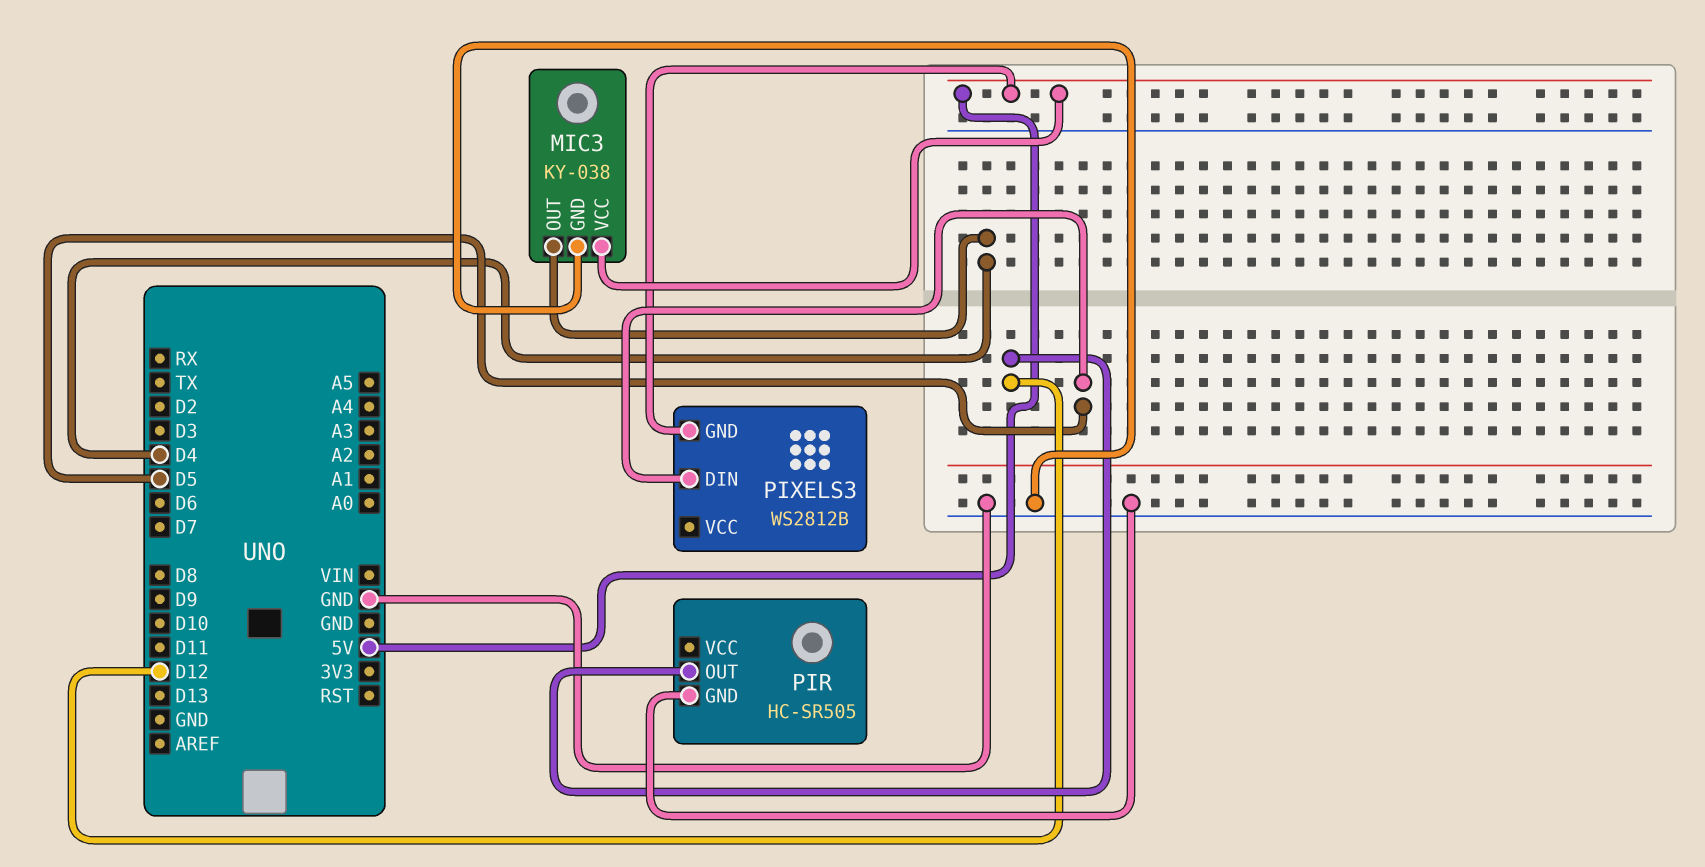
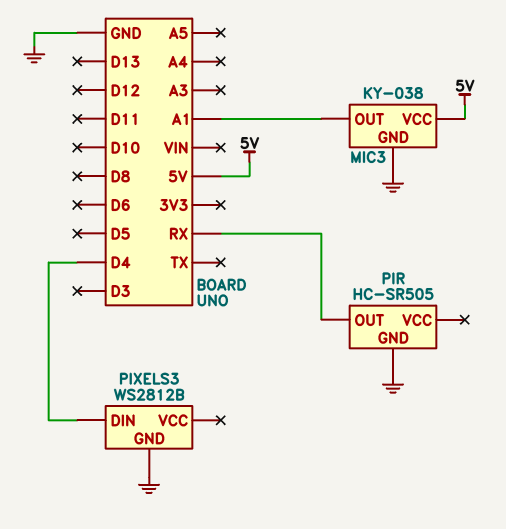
MIC3 pin OUT: D4 -> A1
PIR pin OUT: D12 -> RX
PIXELS3 pin DIN: D5 -> D4
PIXELS3 pin GND: 5V -> GND

